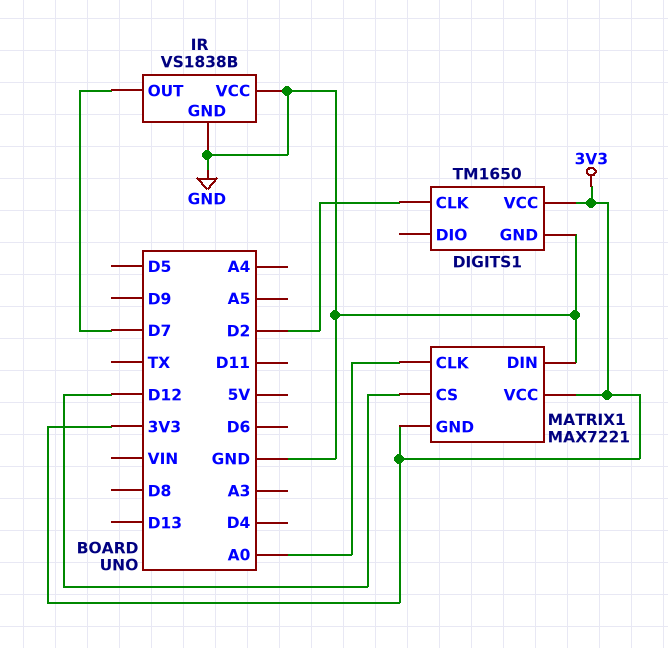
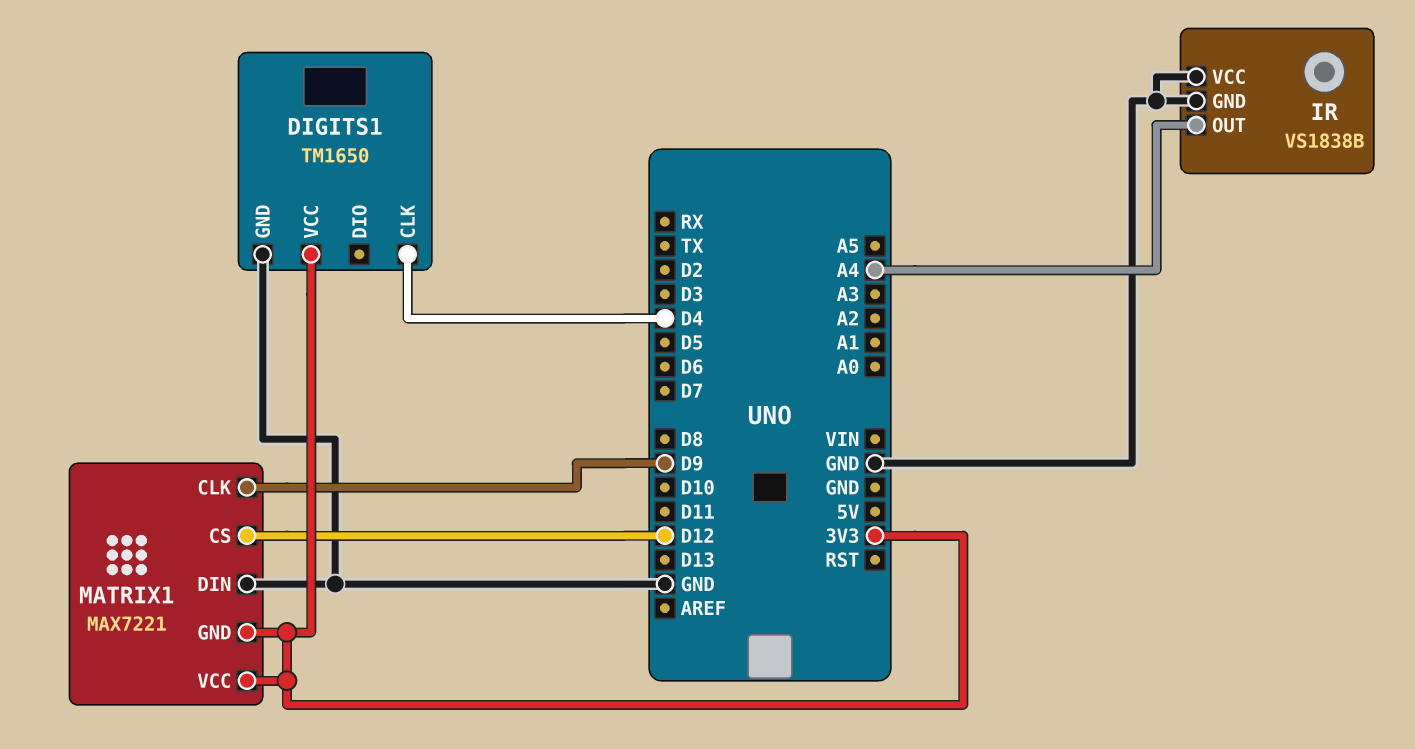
DIGITS1 pin CLK: D2 -> D4
IR pin OUT: D7 -> A4
MATRIX1 pin CLK: A0 -> D9

